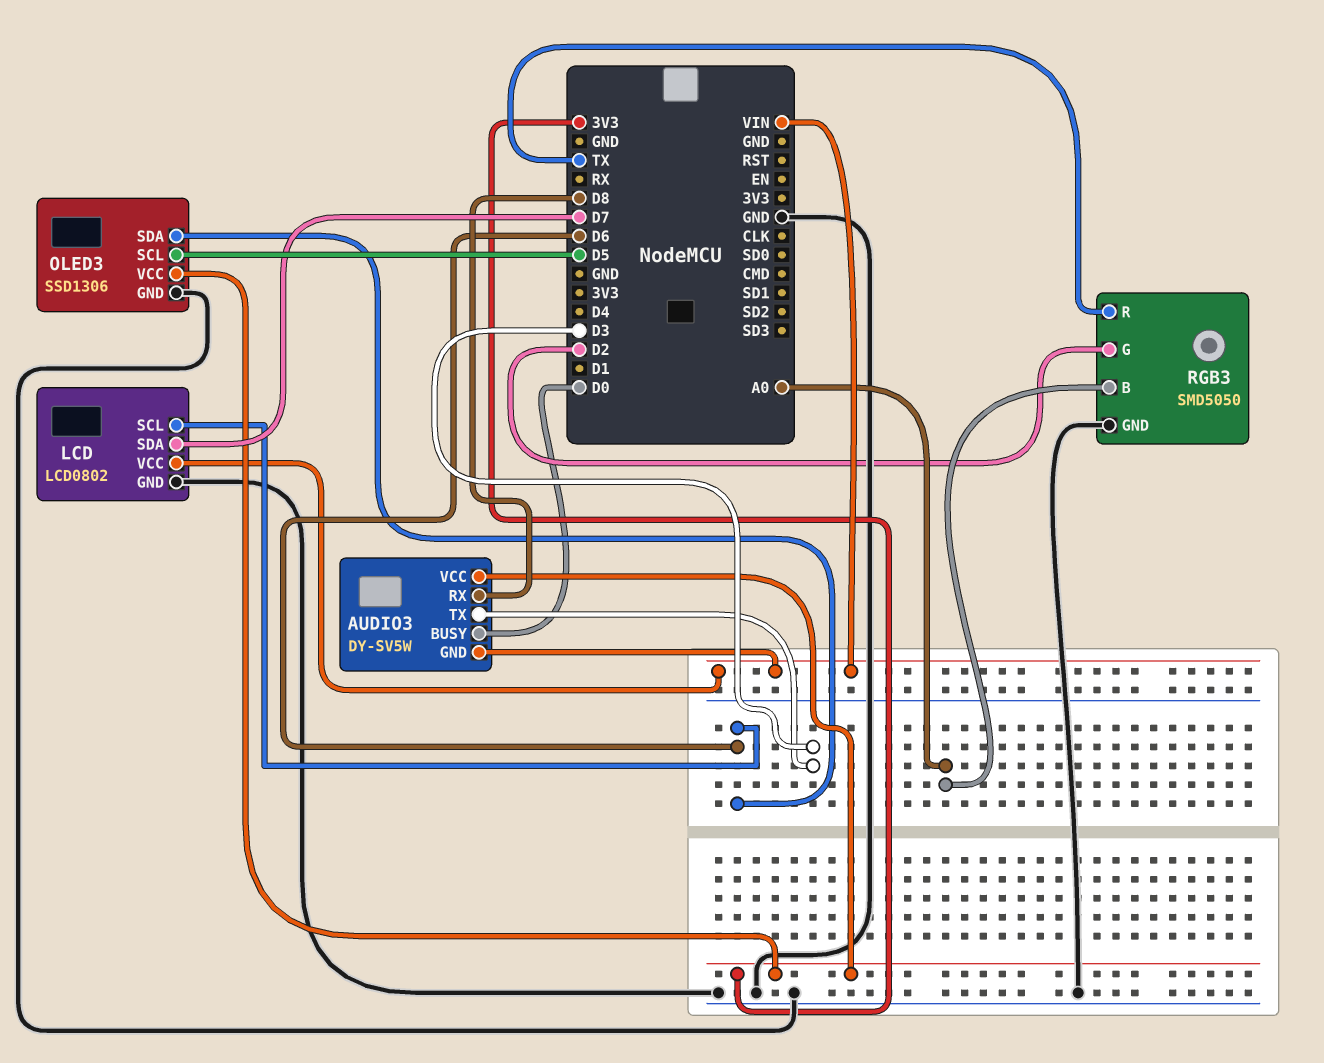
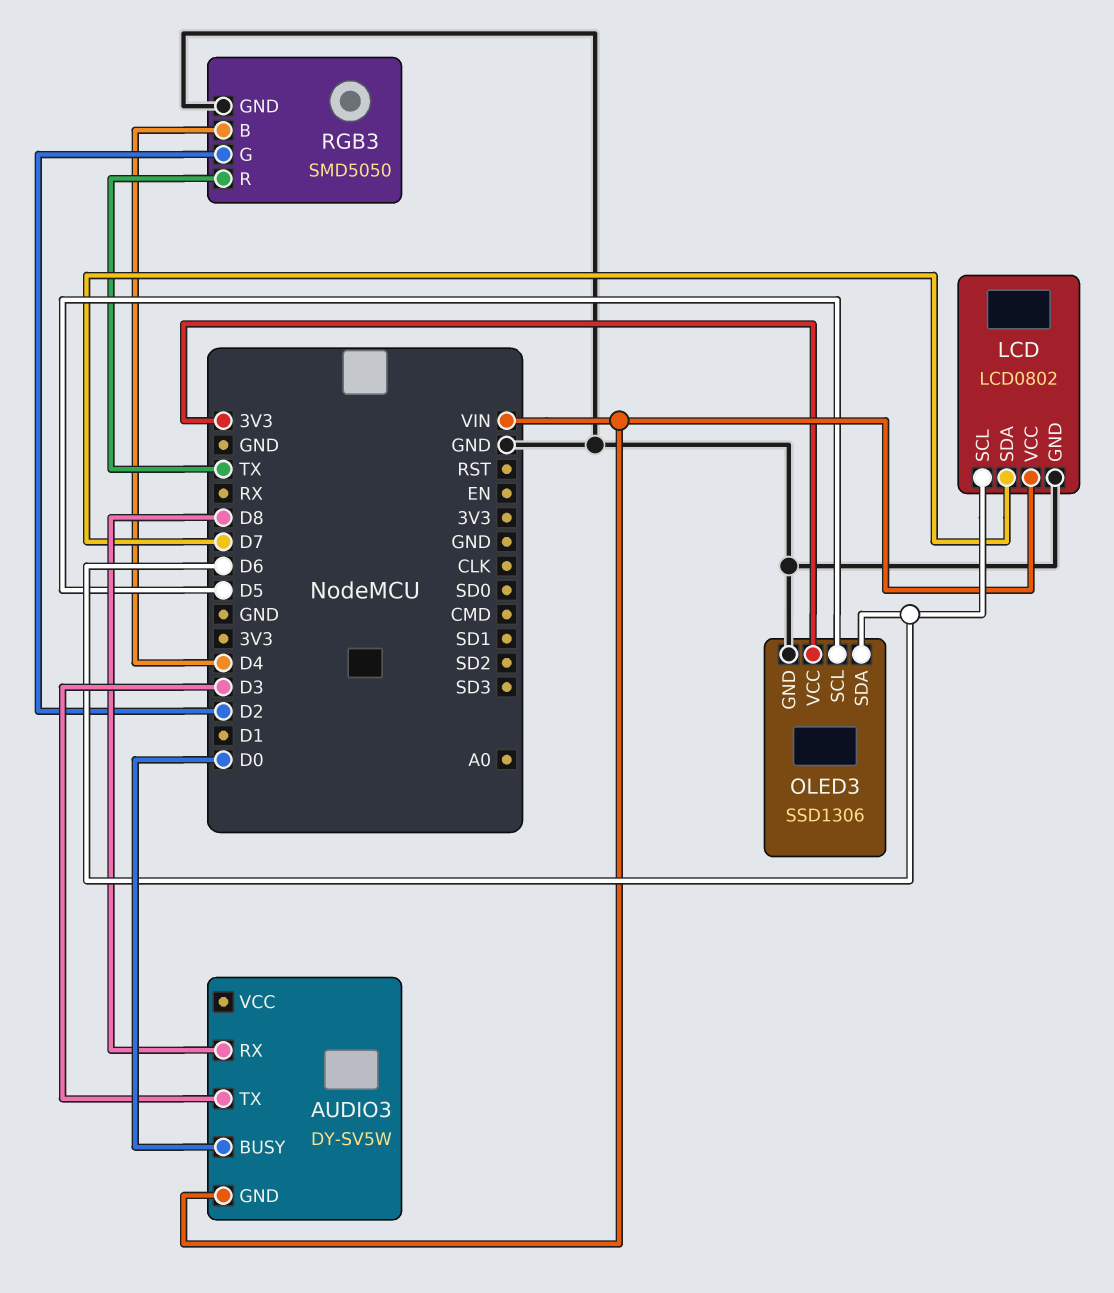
AUDIO3 pin VCC: 3V3 -> none
RGB3 pin B: A0 -> D4

